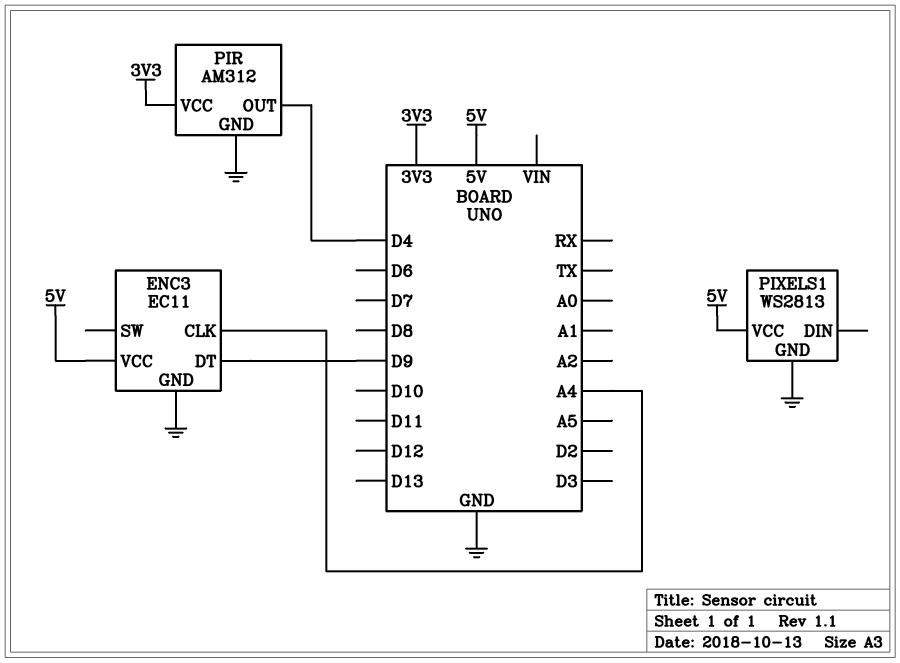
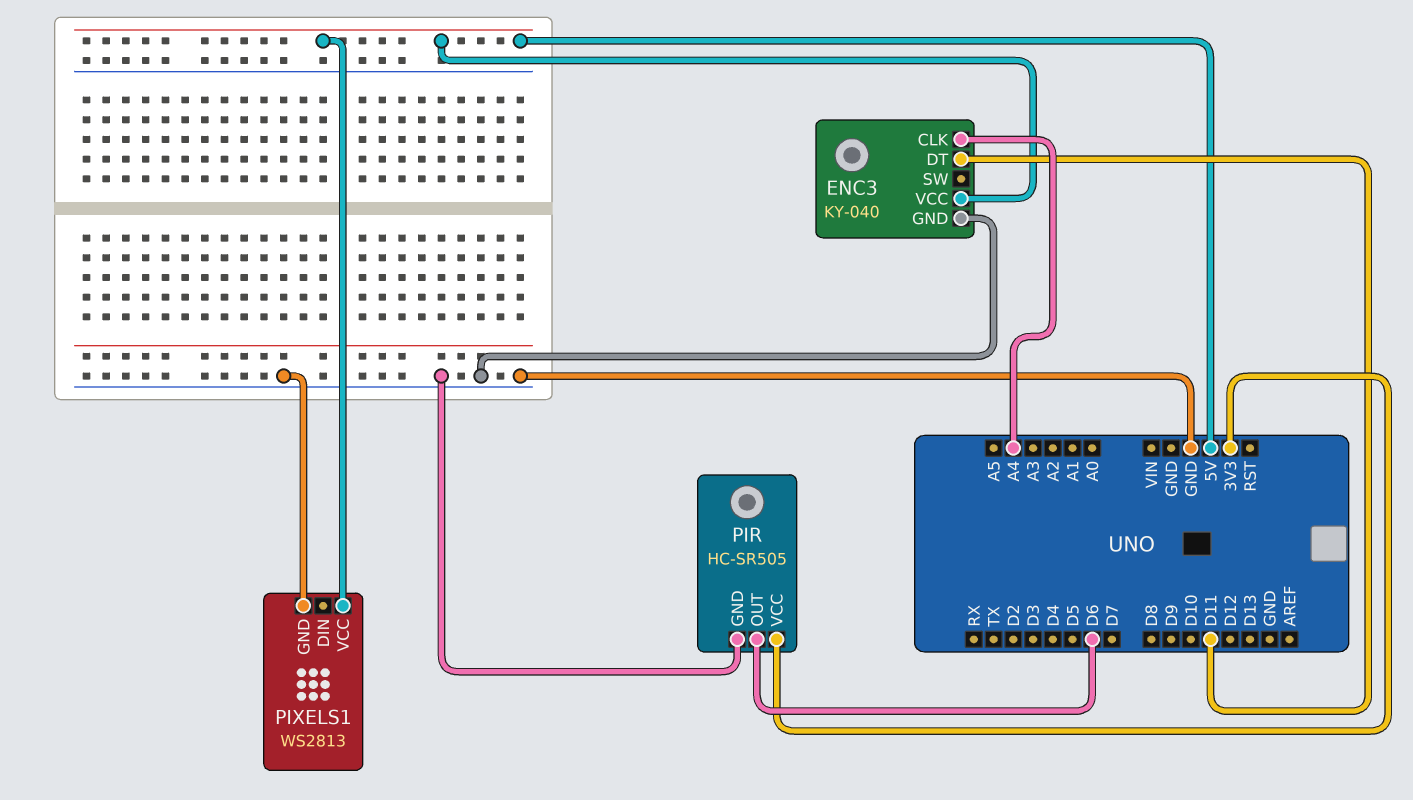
ENC3: EC11 -> KY-040
ENC3 pin DT: D9 -> D11
PIR: AM312 -> HC-SR505
PIR pin OUT: D4 -> D6

